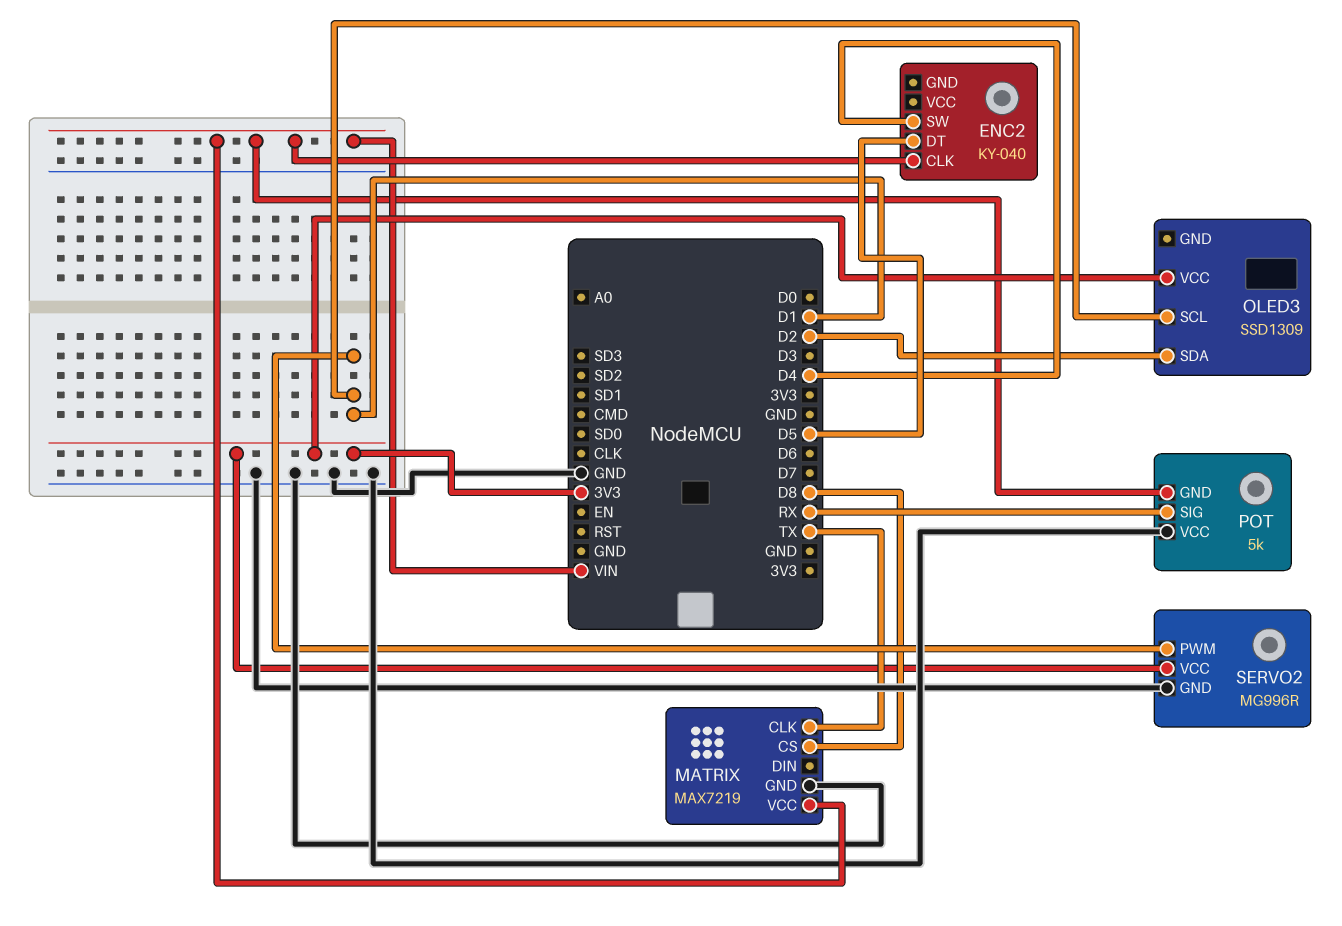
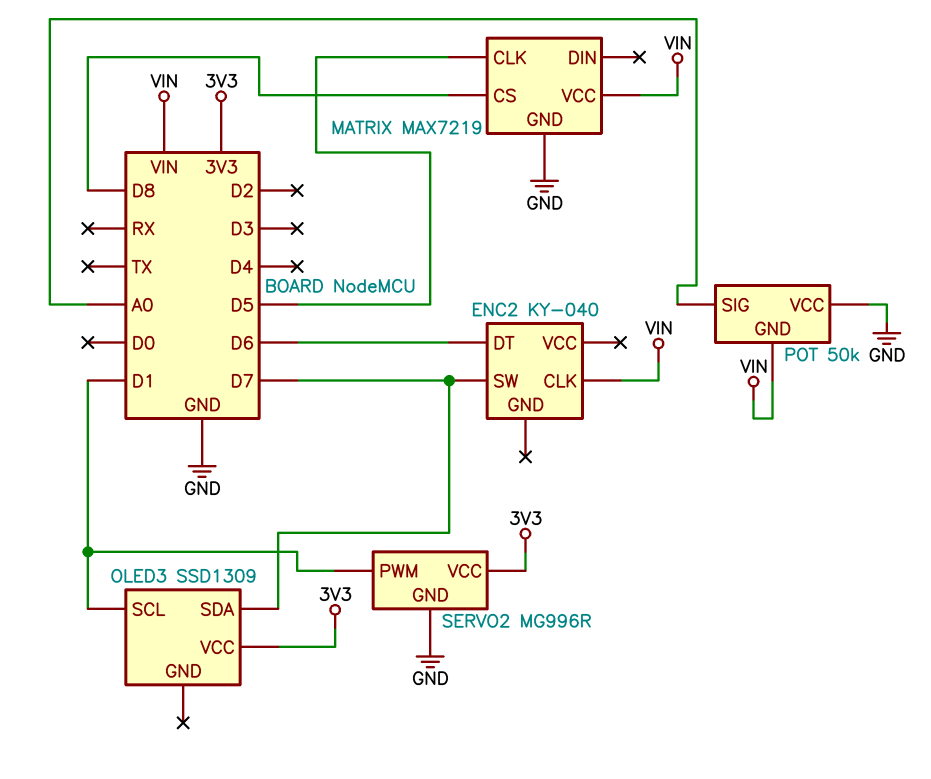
ENC2 pin DT: D5 -> D6
ENC2 pin SW: D4 -> D7
MATRIX pin CLK: TX -> D5
OLED3 pin SDA: D2 -> D7
POT: 5k -> 50k
POT pin SIG: RX -> A0

